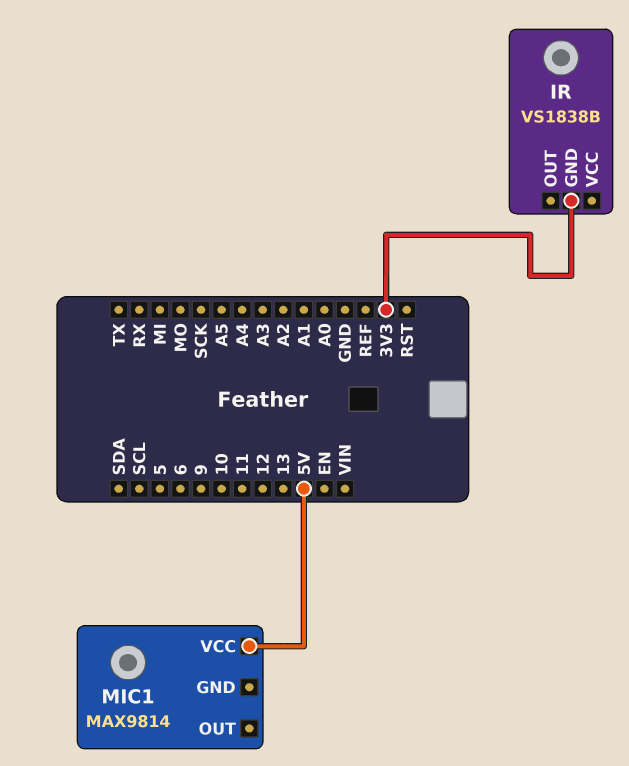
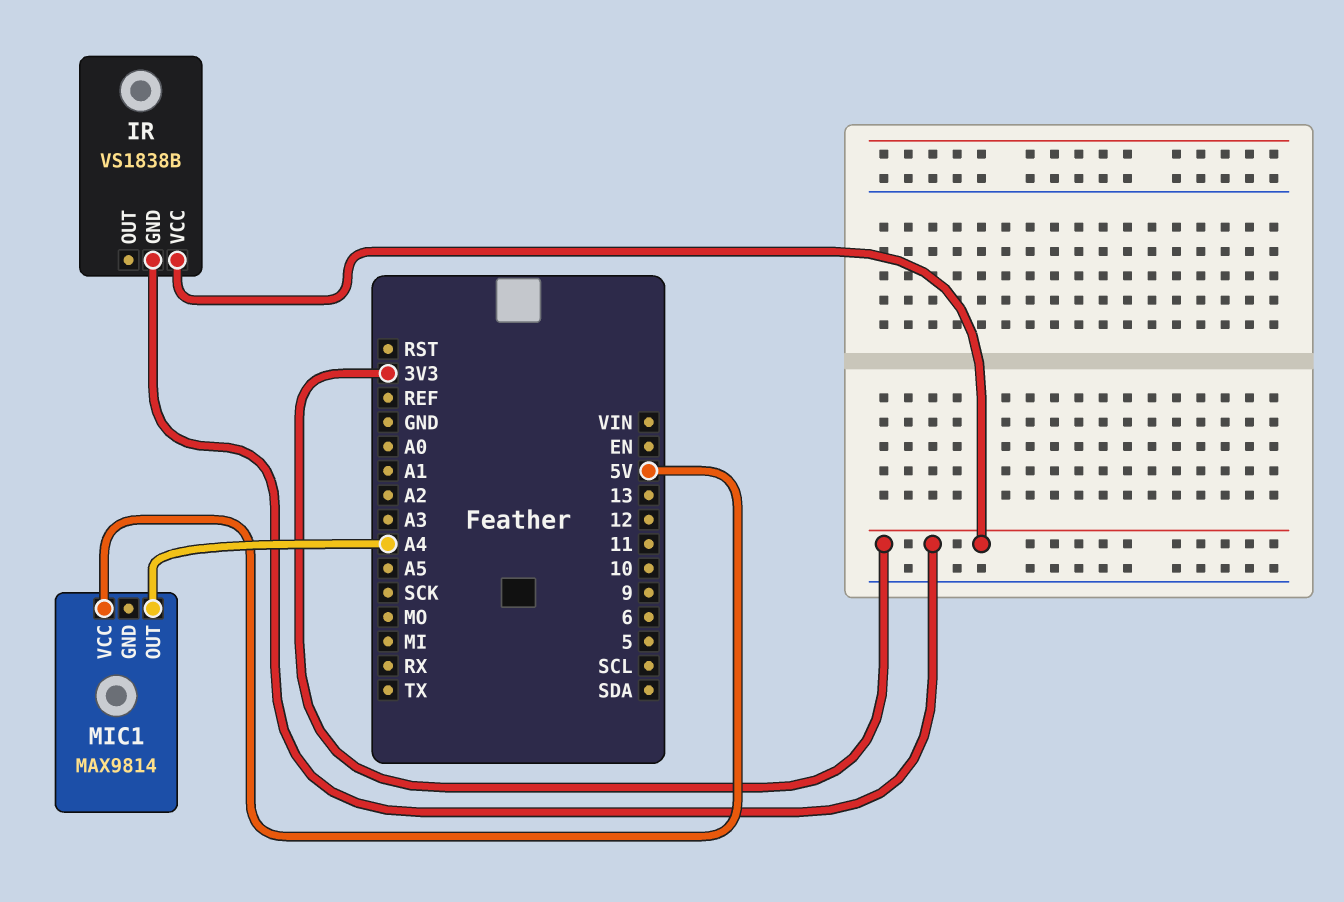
IR pin VCC: none -> 3V3
MIC1 pin OUT: none -> A4

